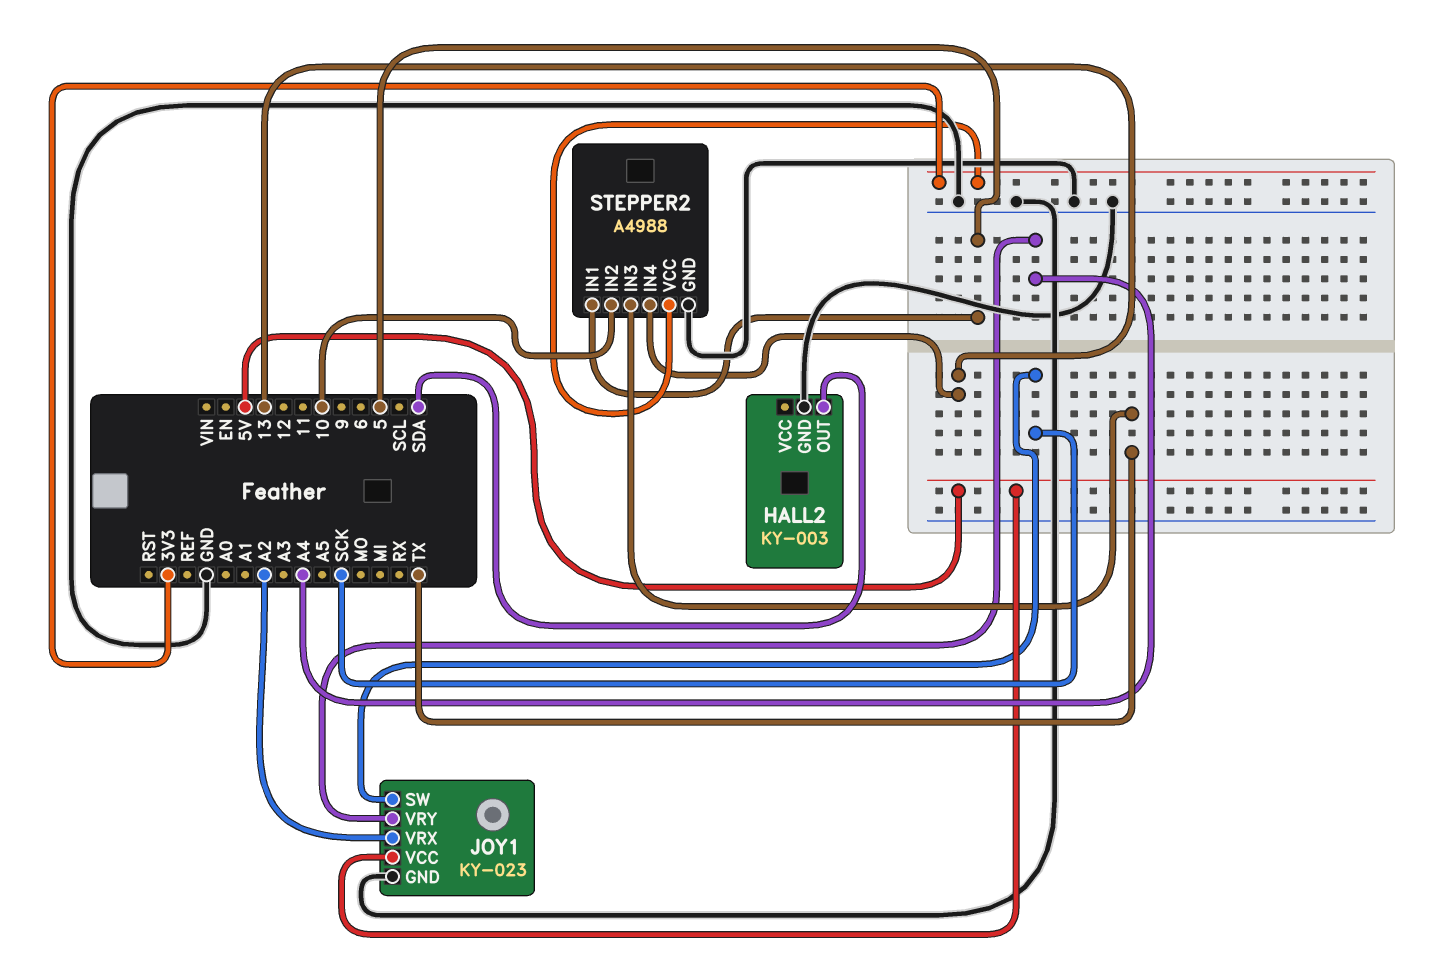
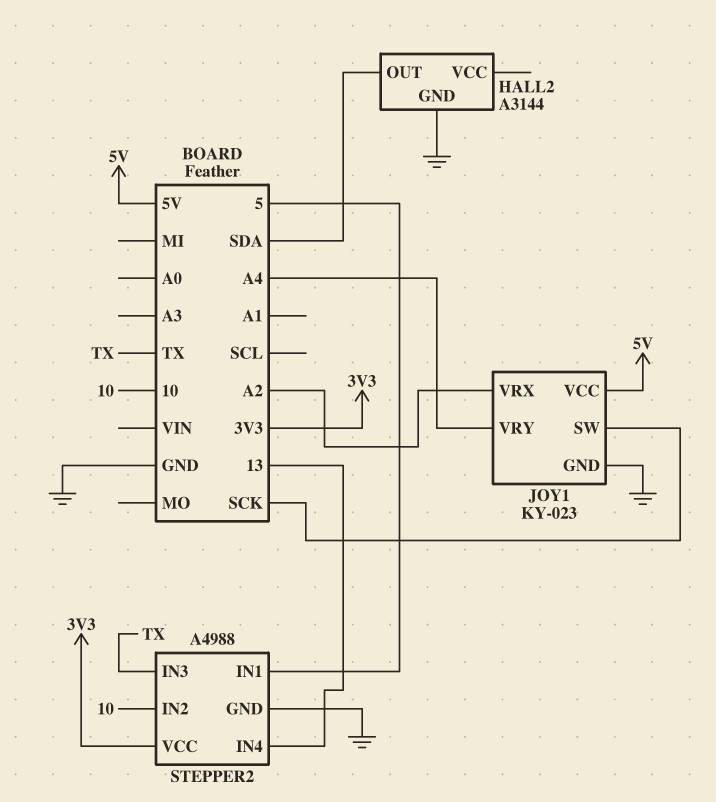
HALL2: KY-003 -> A3144

